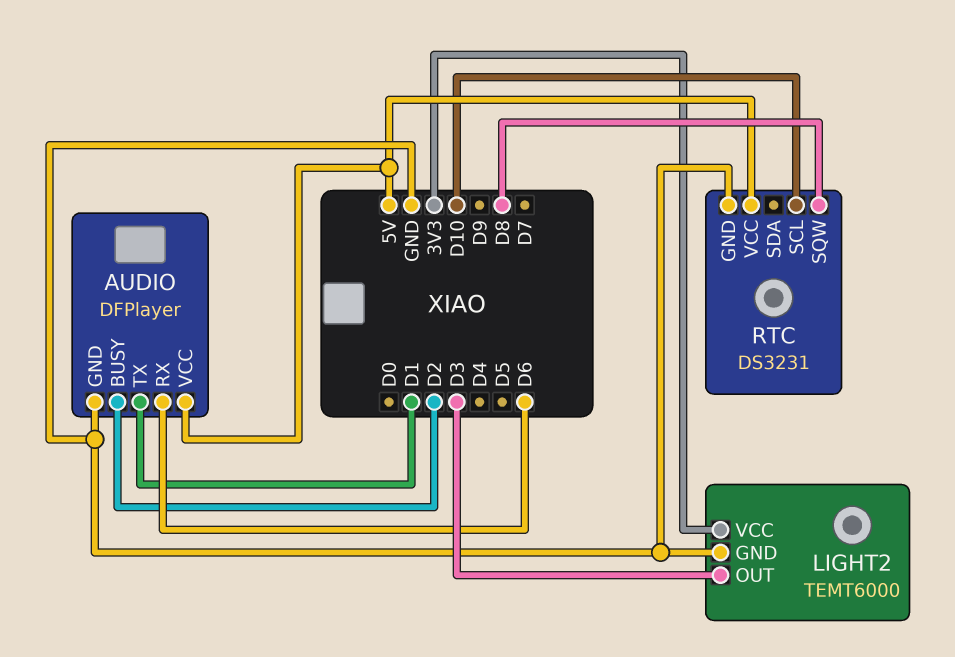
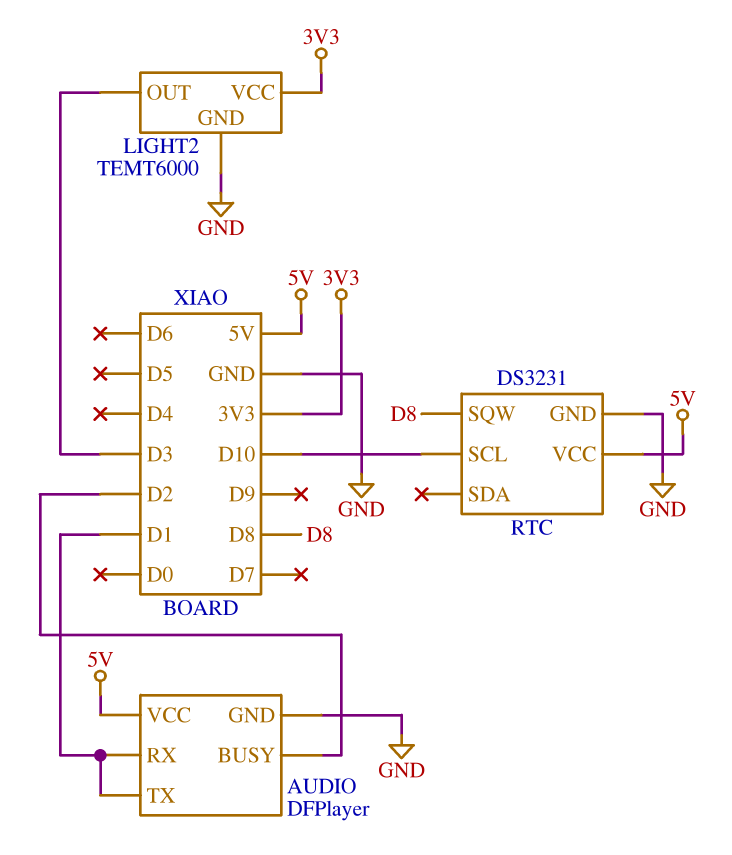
AUDIO pin RX: D6 -> D1

